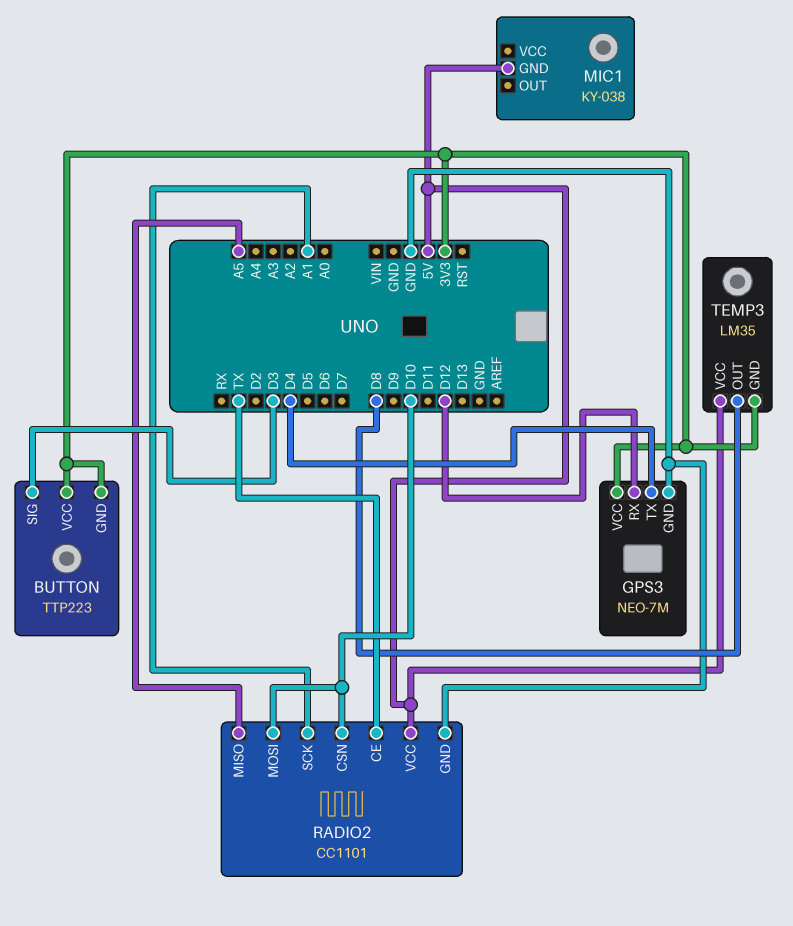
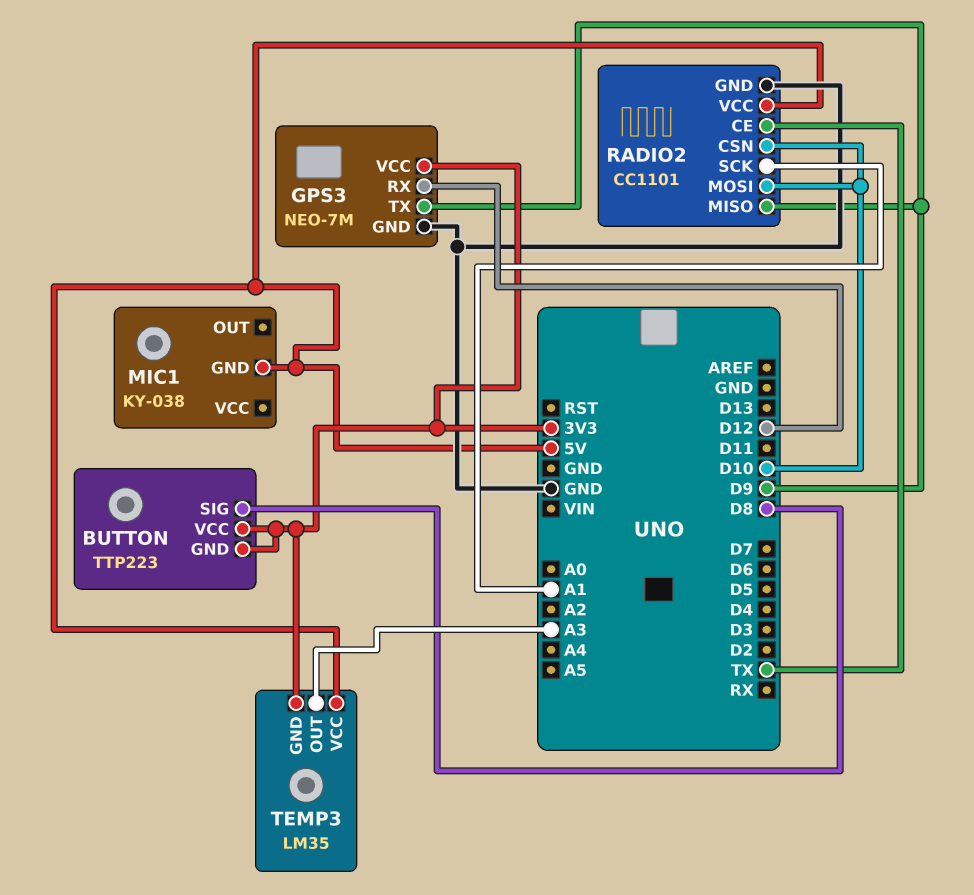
BUTTON pin SIG: D3 -> D8
GPS3 pin TX: D4 -> D9
RADIO2 pin MISO: A5 -> D9
TEMP3 pin OUT: D8 -> A3

